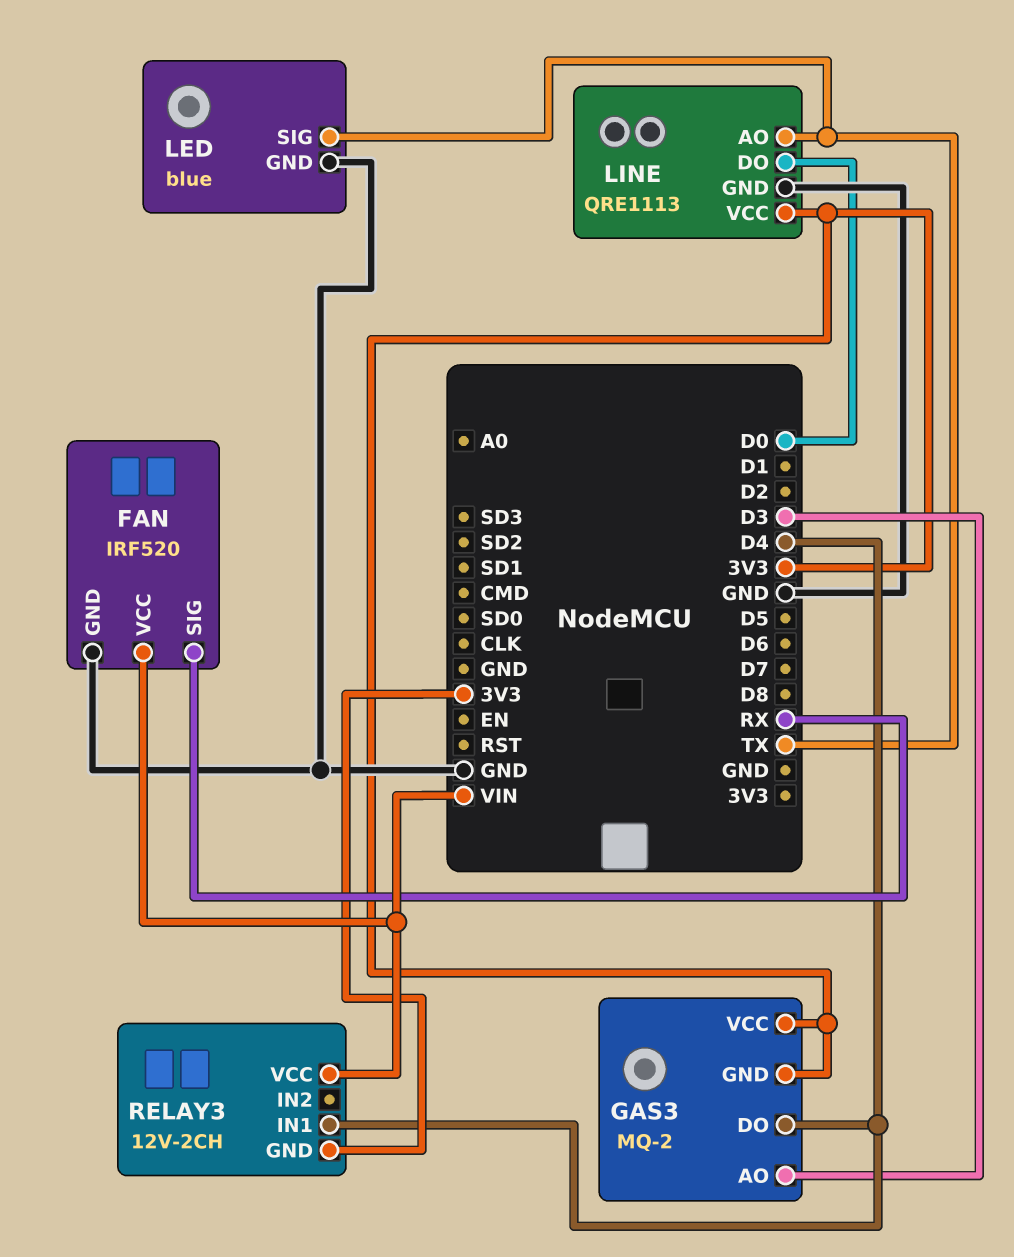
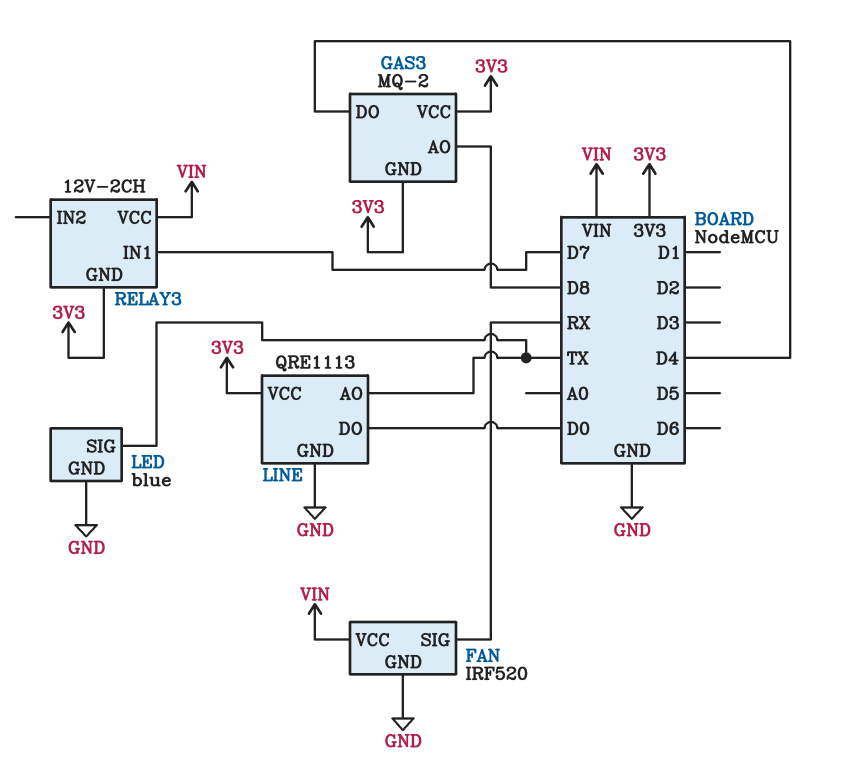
GAS3 pin AO: D3 -> D8
RELAY3 pin IN1: D4 -> D7

